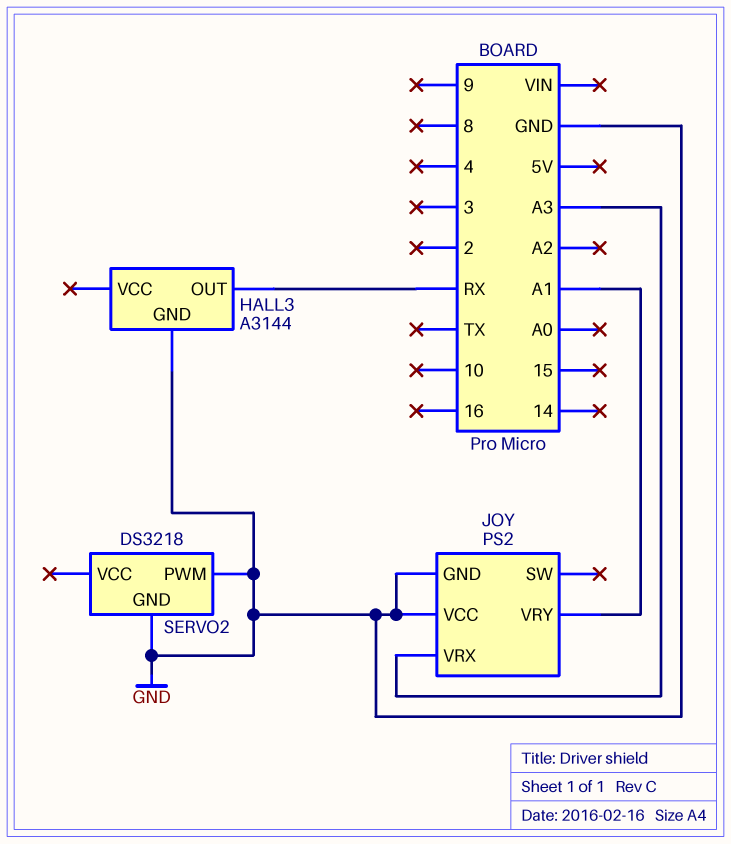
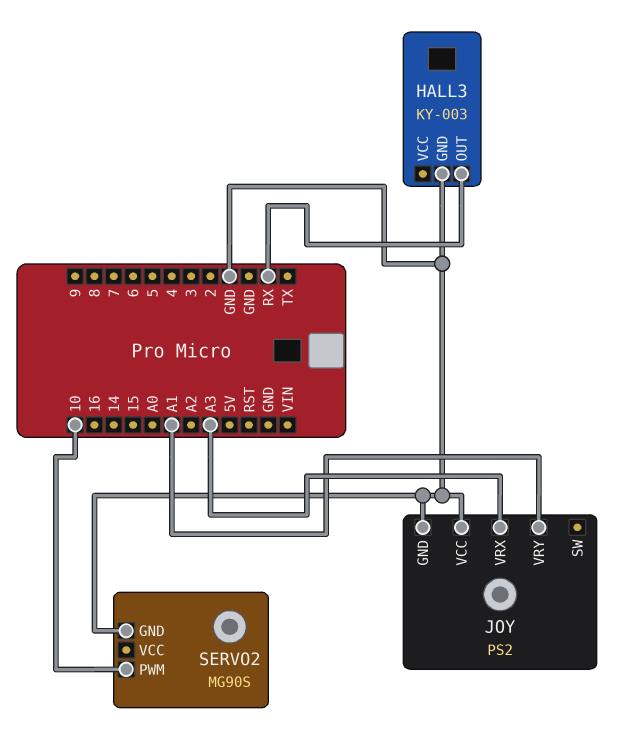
HALL3: A3144 -> KY-003
SERVO2: DS3218 -> MG90S
SERVO2 pin PWM: GND -> 10

